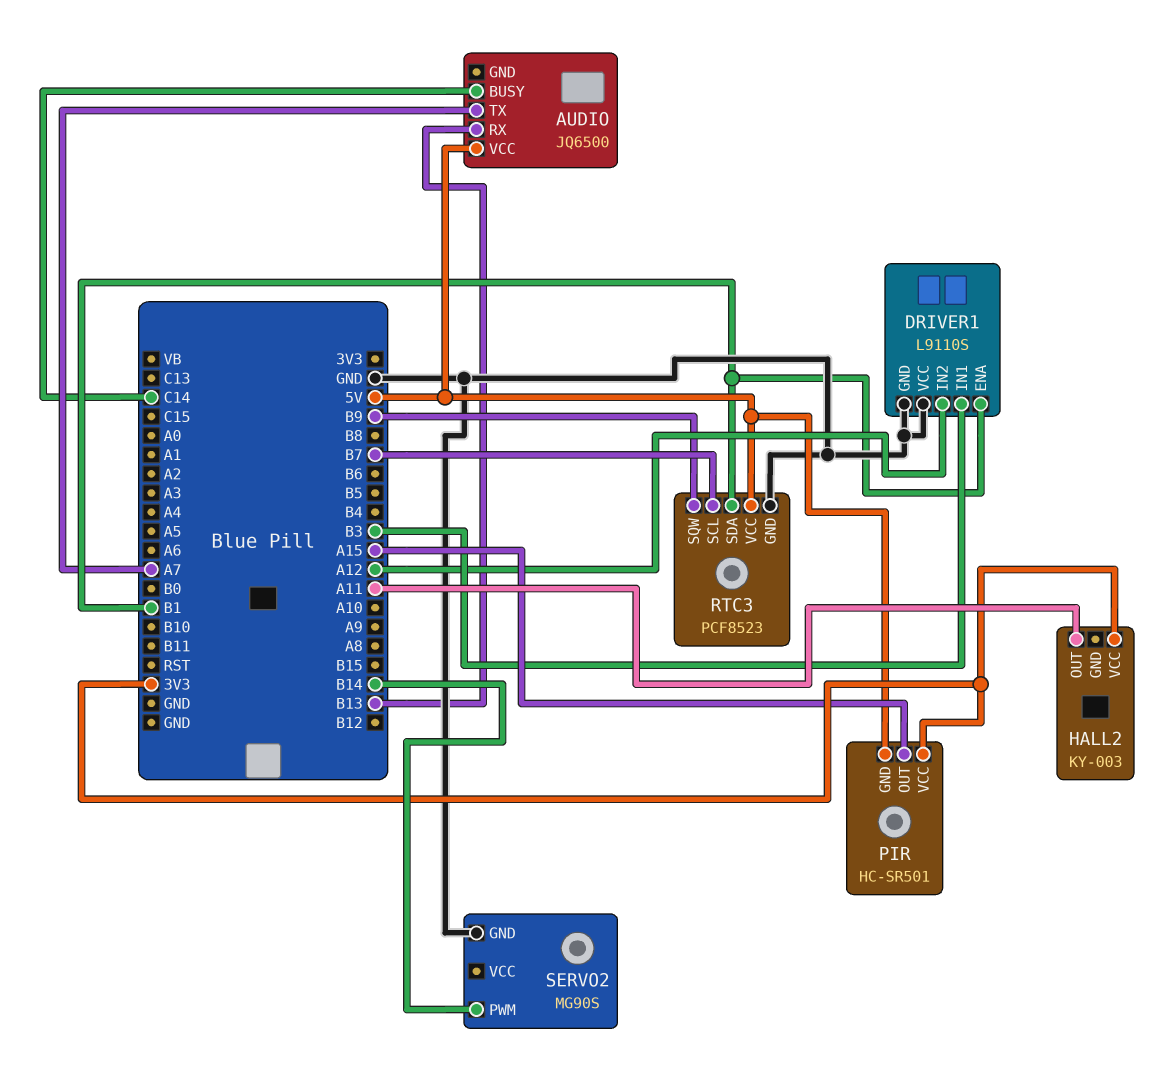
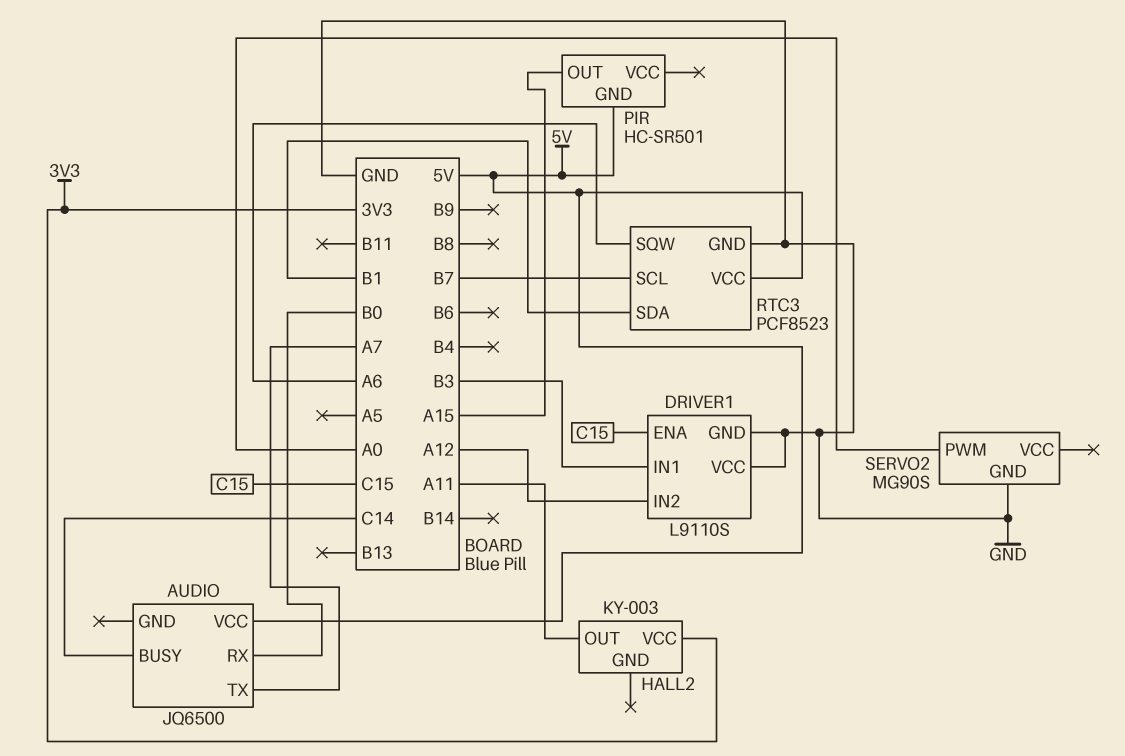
AUDIO pin RX: B13 -> B0
DRIVER1 pin ENA: B1 -> C15
PIR pin VCC: 3V3 -> none
RTC3 pin SQW: B9 -> A6
SERVO2 pin PWM: B14 -> A0

